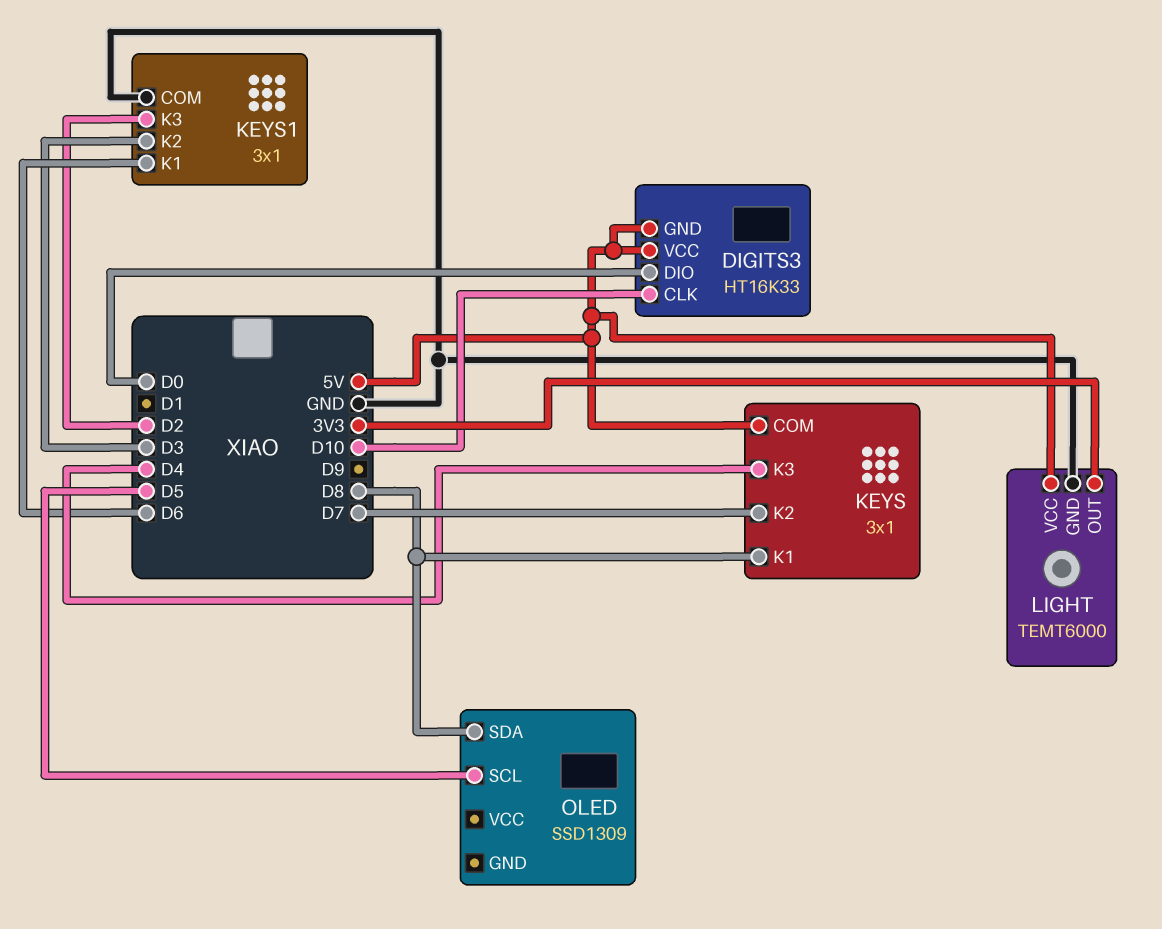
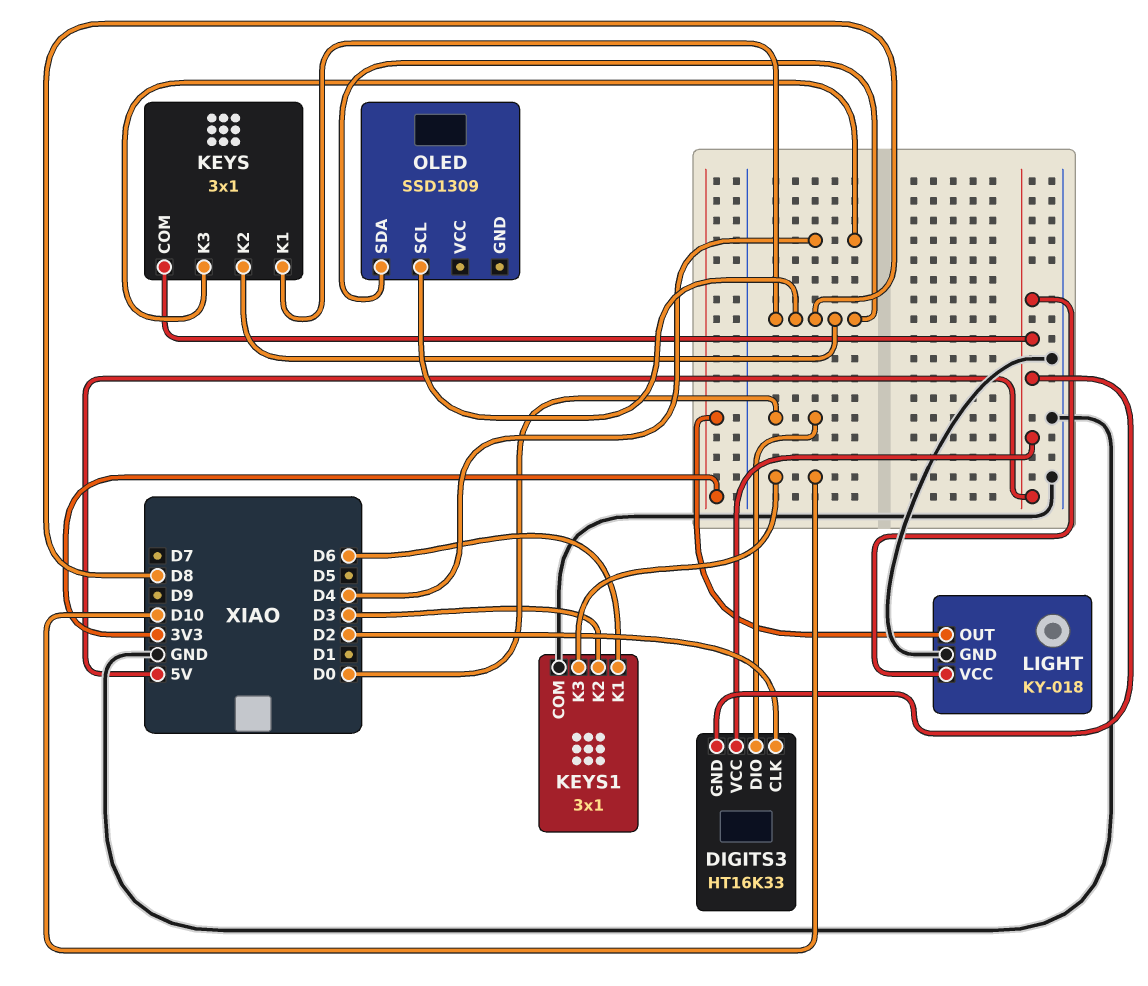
DIGITS3 pin CLK: D10 -> D2
KEYS pin K2: D7 -> D8
KEYS1 pin K3: D2 -> D10
LIGHT: TEMT6000 -> KY-018
OLED pin SCL: D5 -> D8

